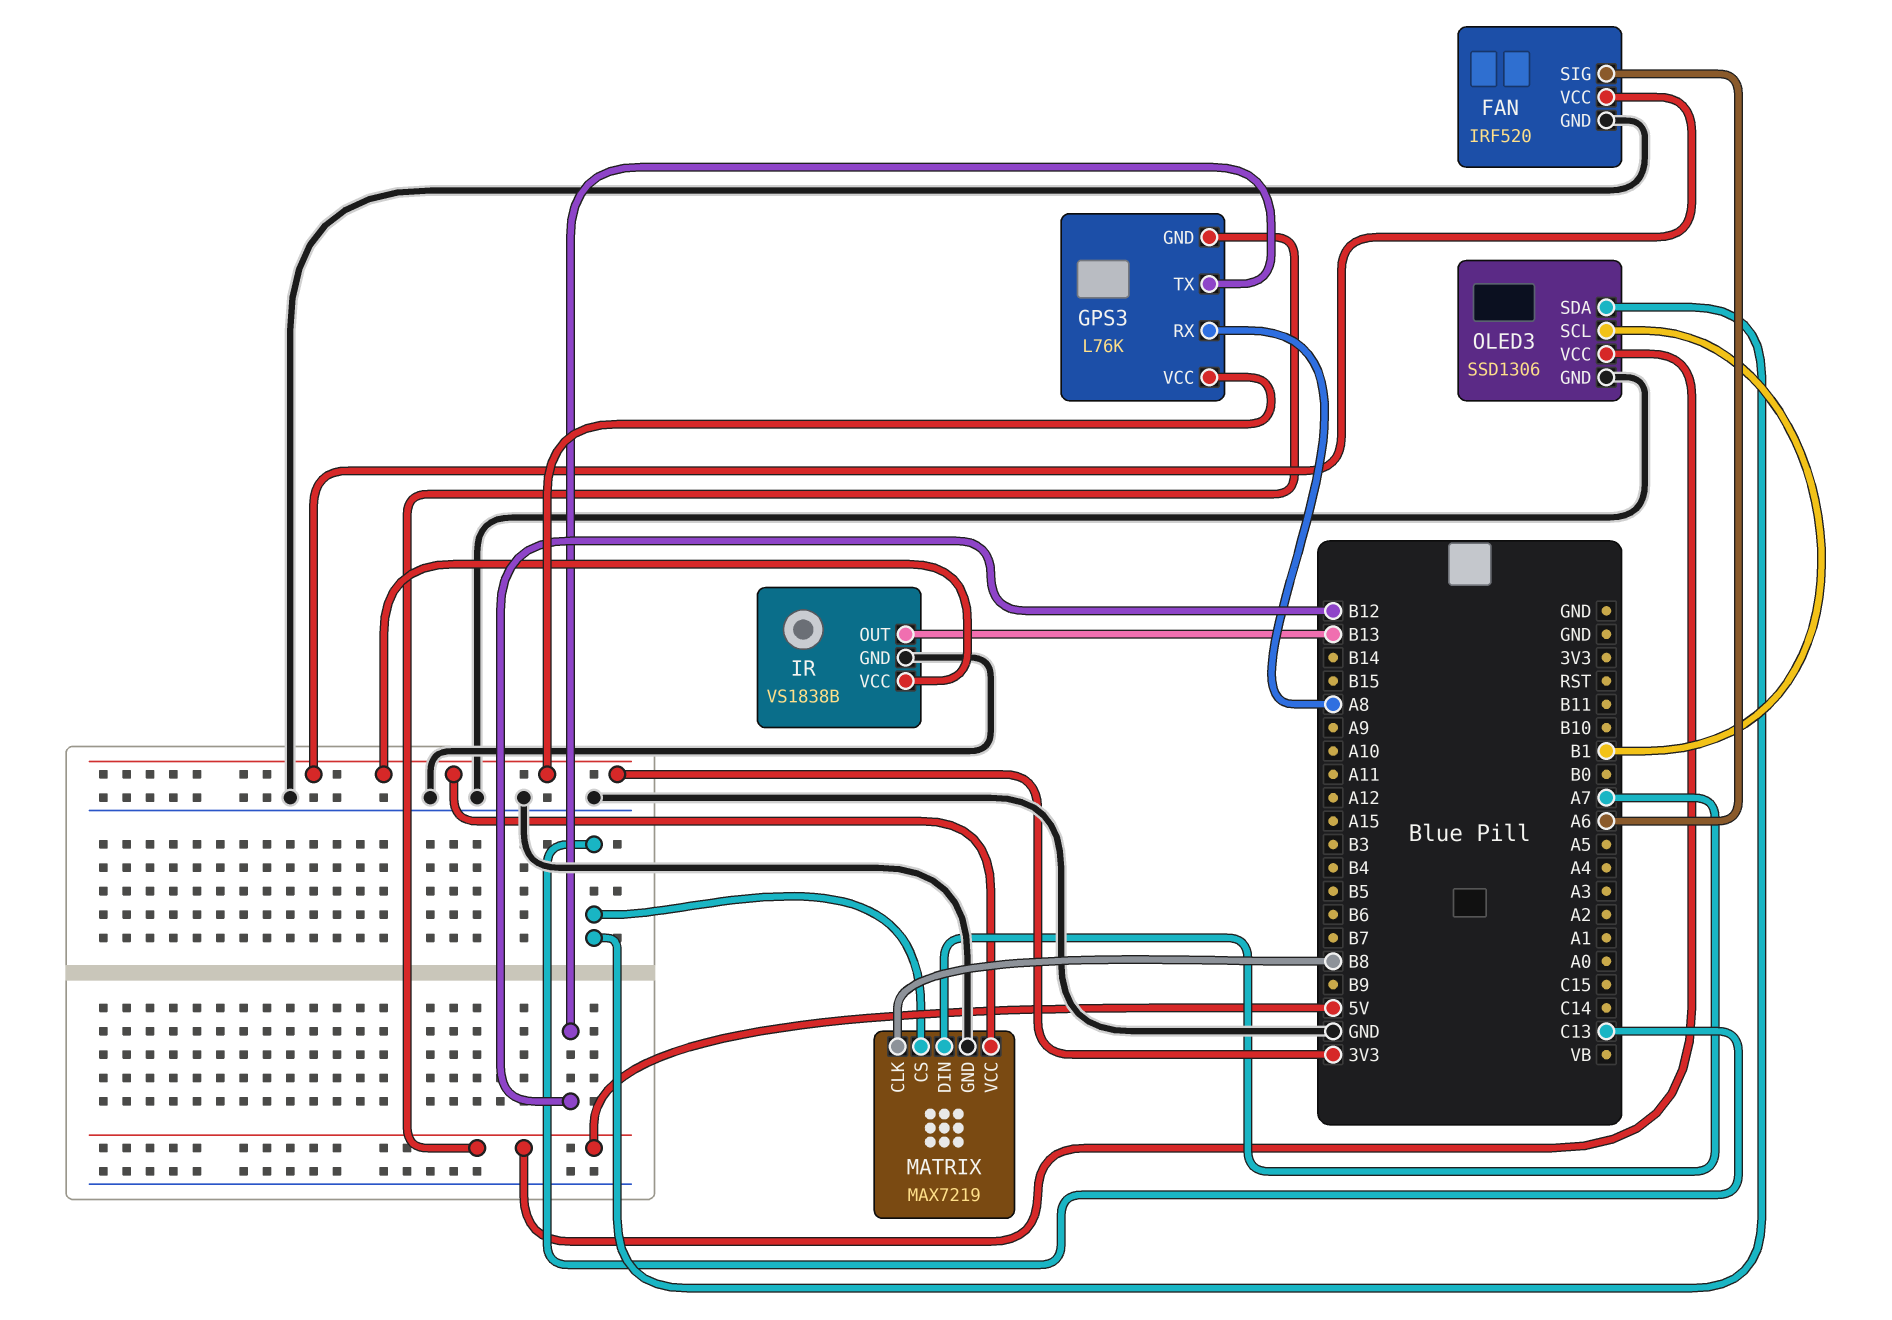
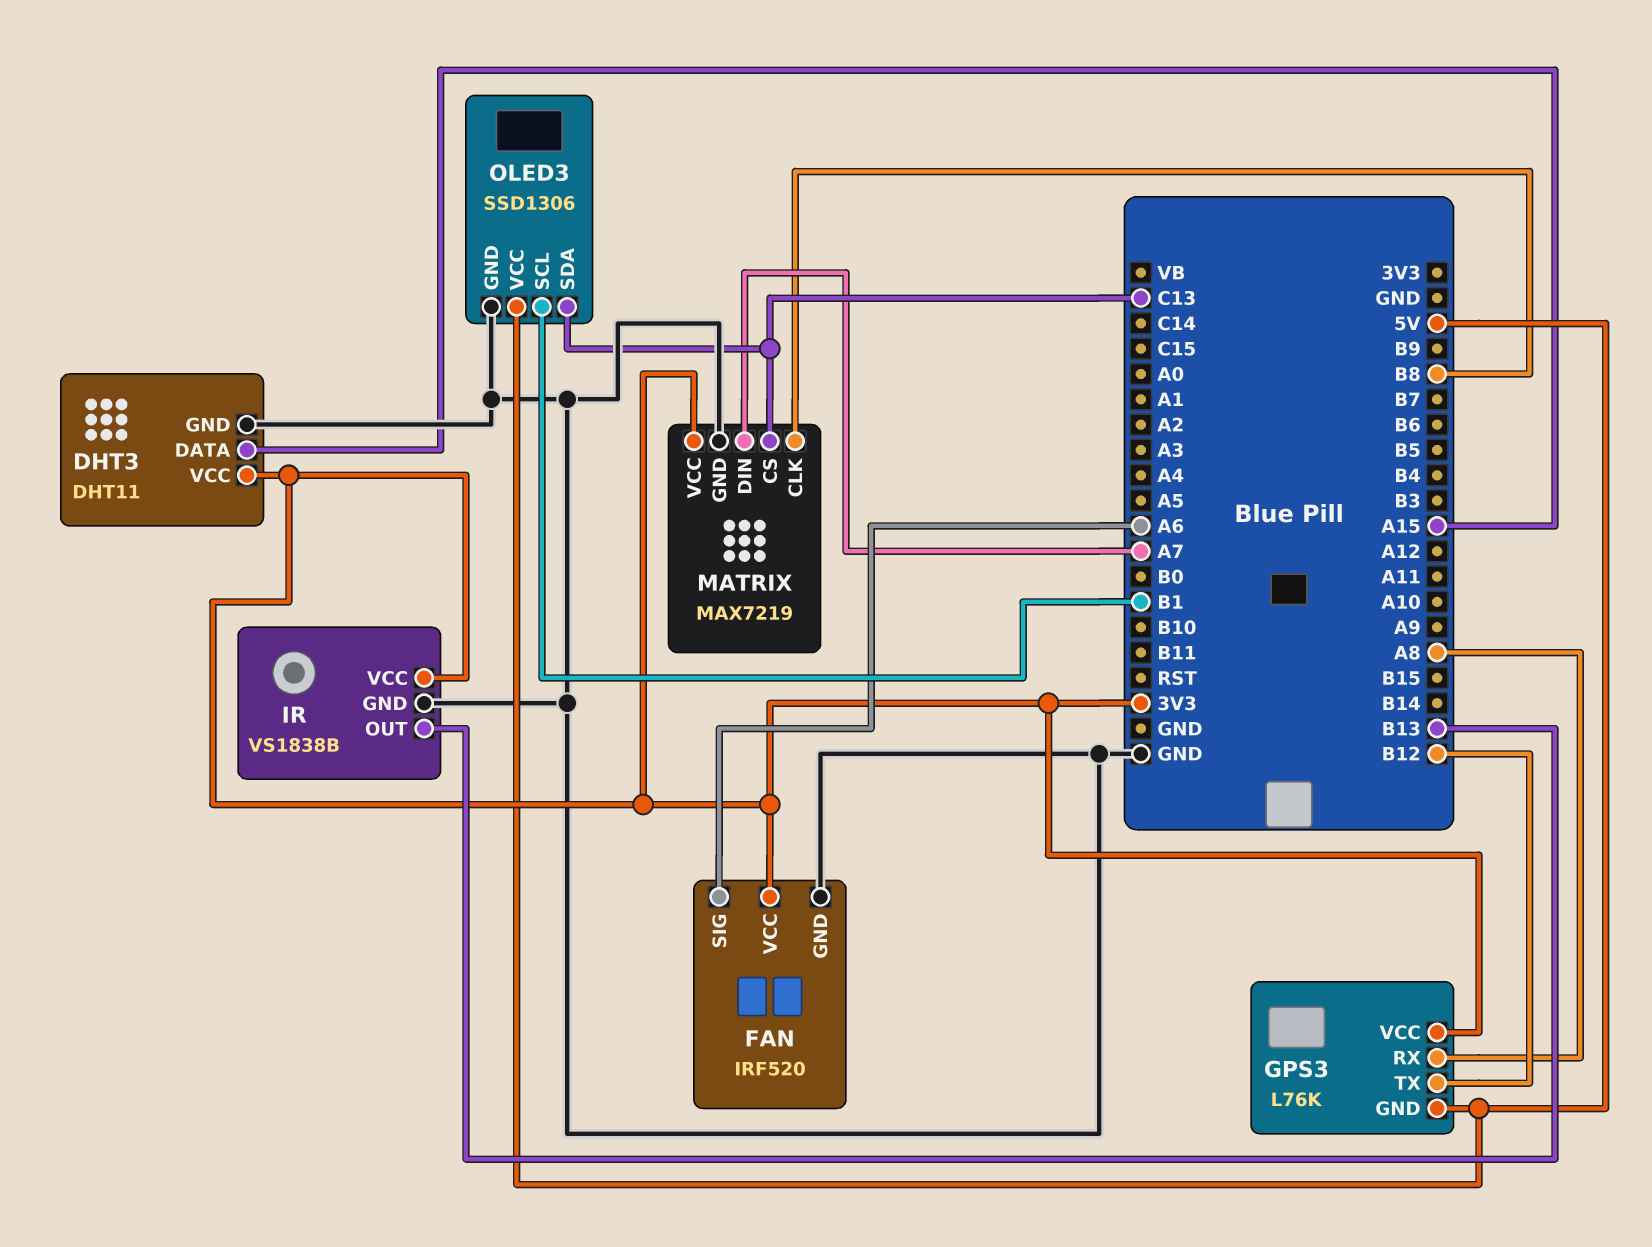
DHT3: none -> DHT11
DHT3 pin DATA: none -> A15
DHT3 pin GND: none -> GND
DHT3 pin VCC: none -> 3V3

